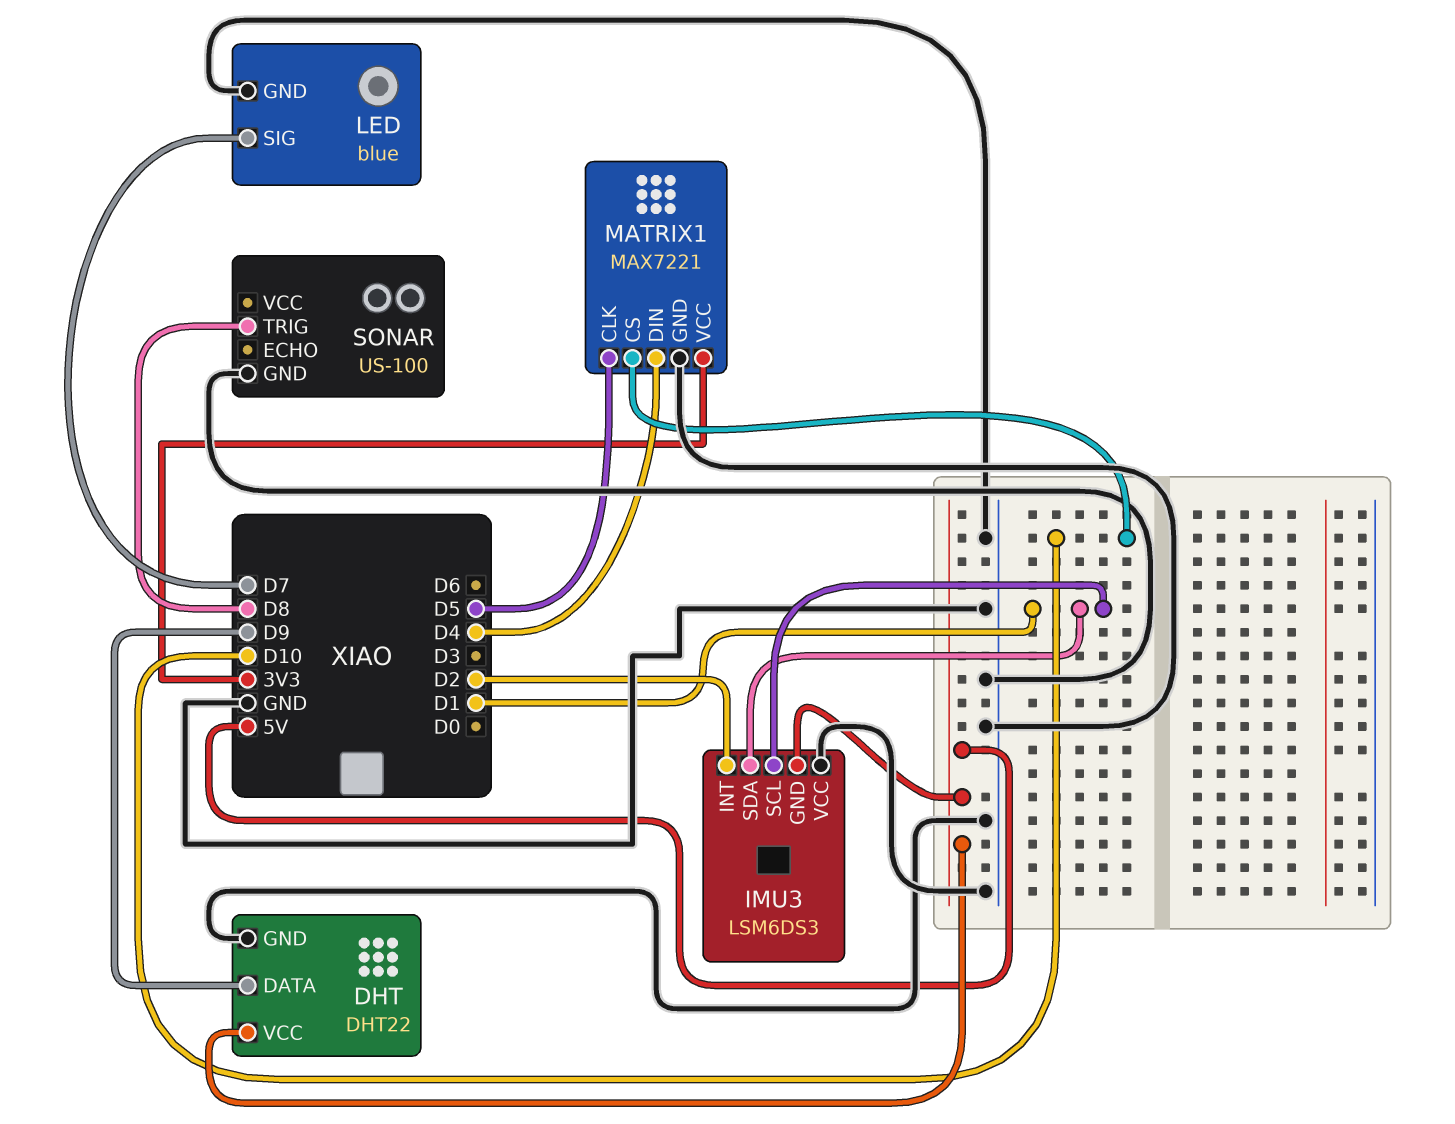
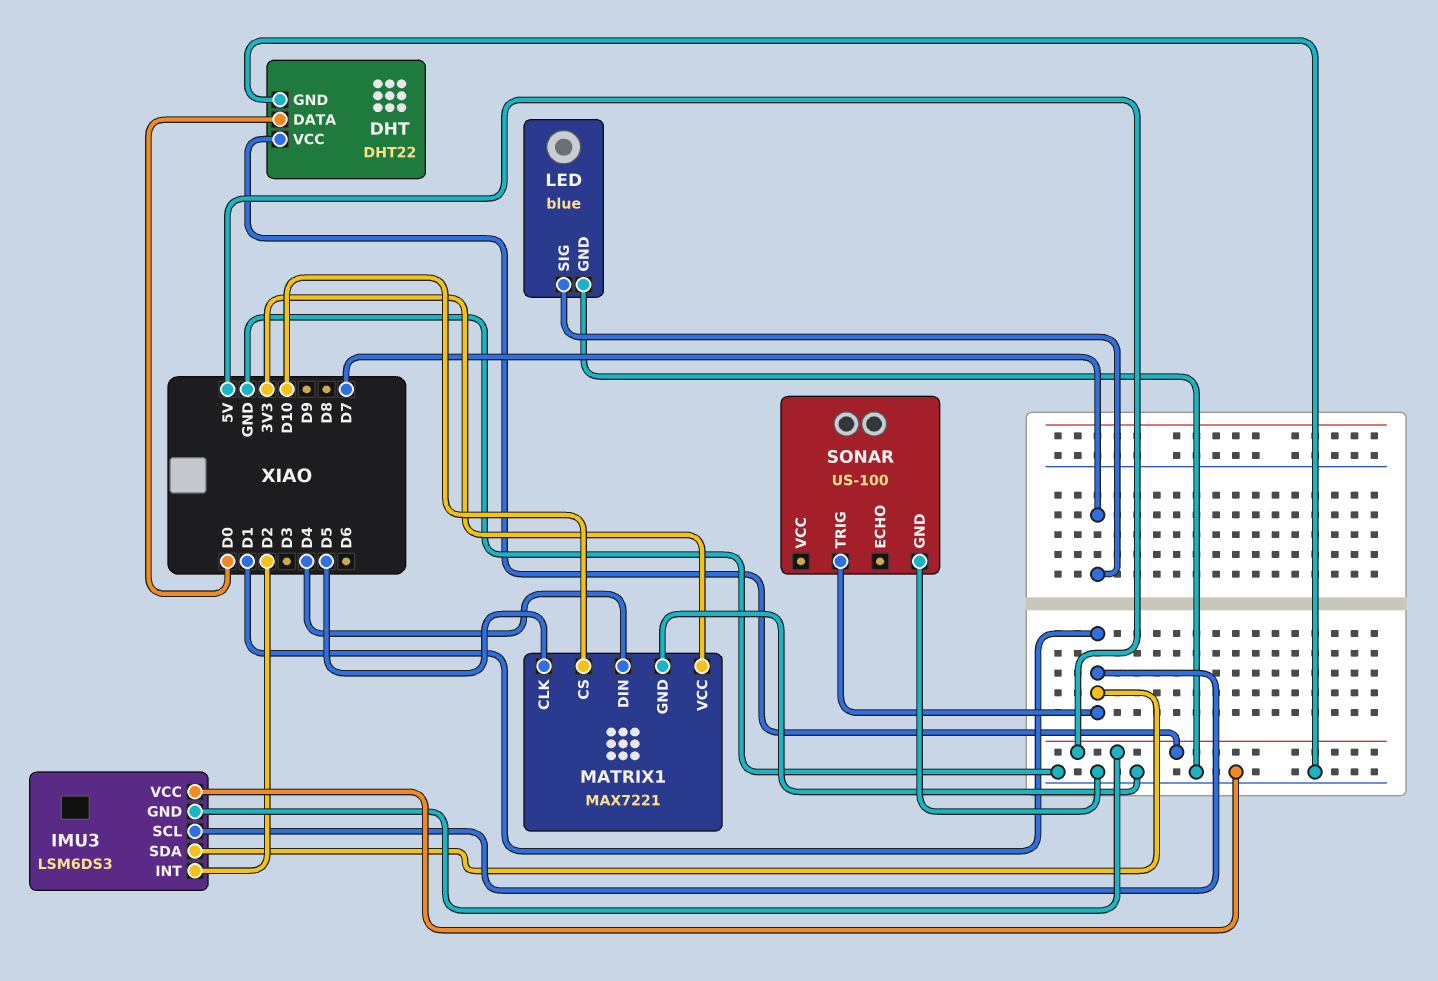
DHT pin DATA: D9 -> D0
SONAR pin TRIG: D8 -> D1

